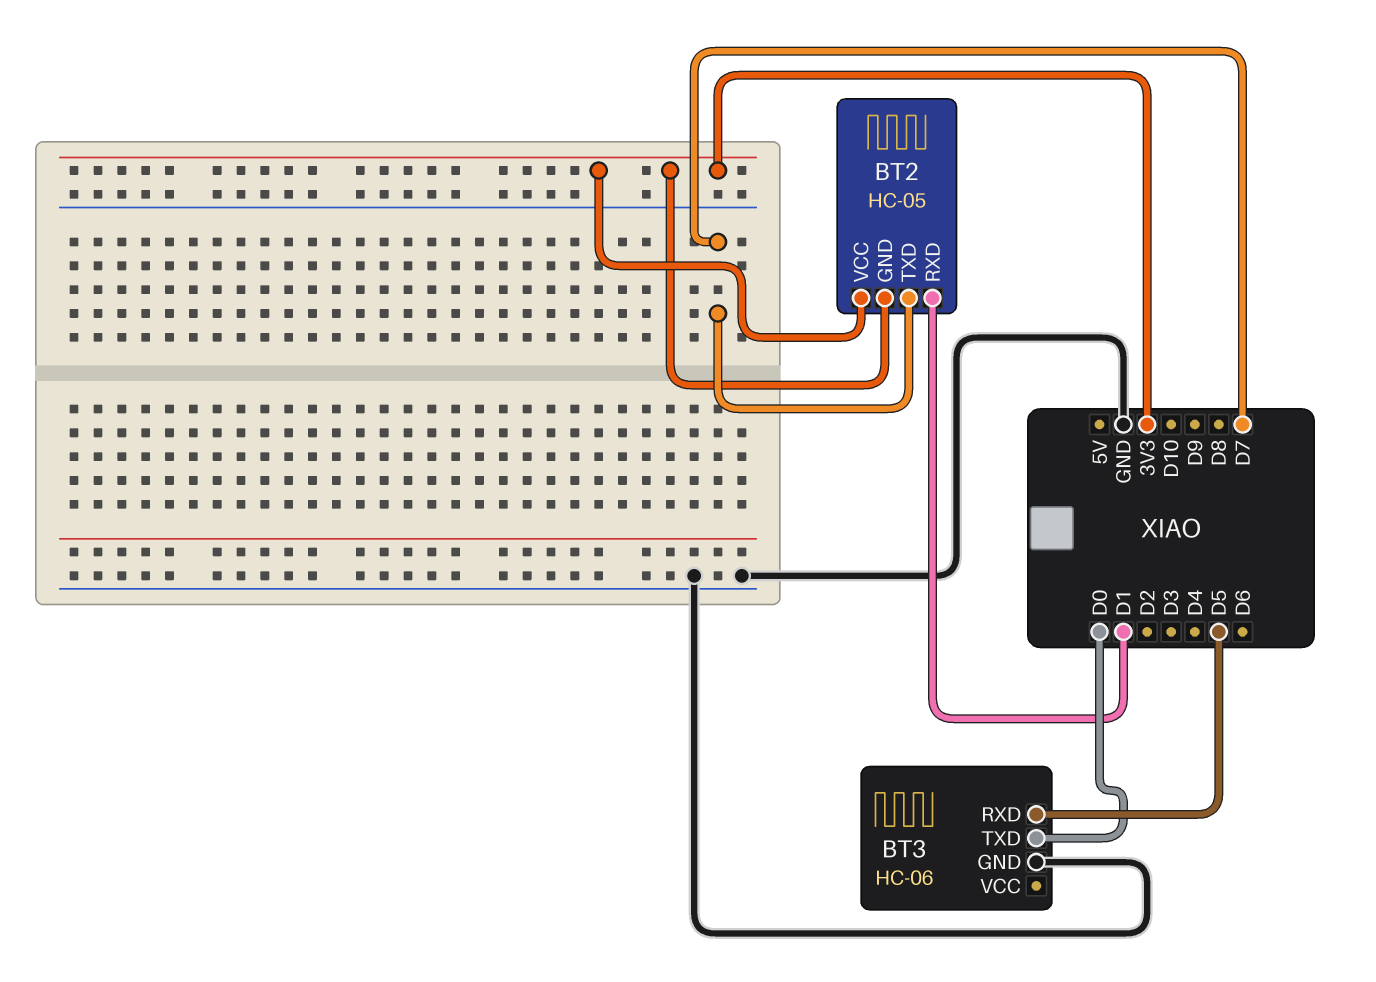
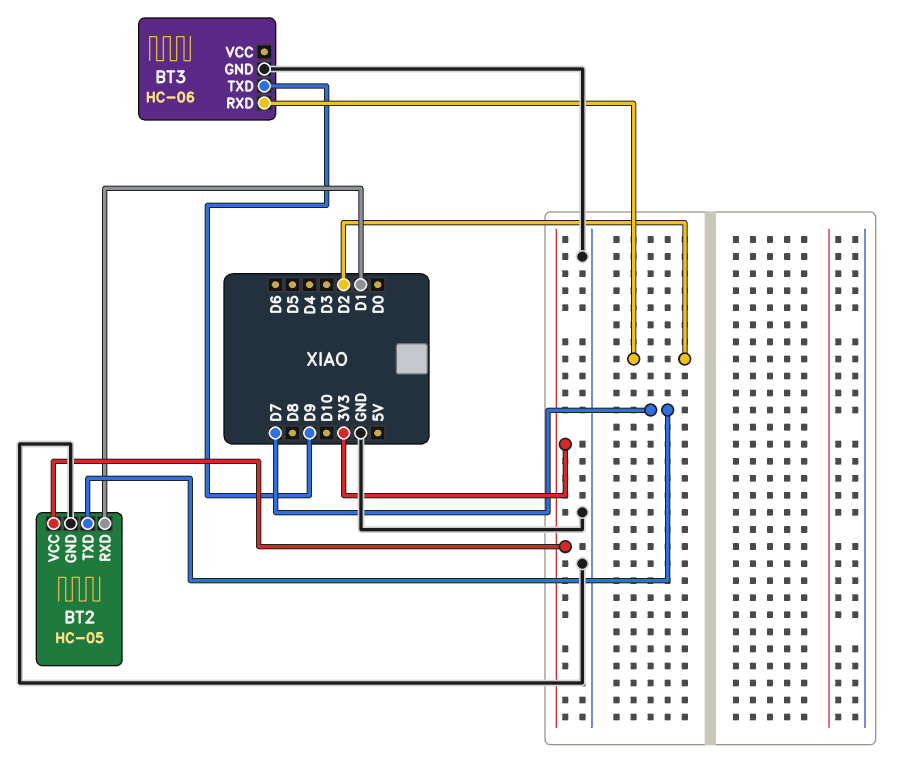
BT2 pin GND: 3V3 -> GND
BT3 pin RXD: D5 -> D2
BT3 pin TXD: D0 -> D9

